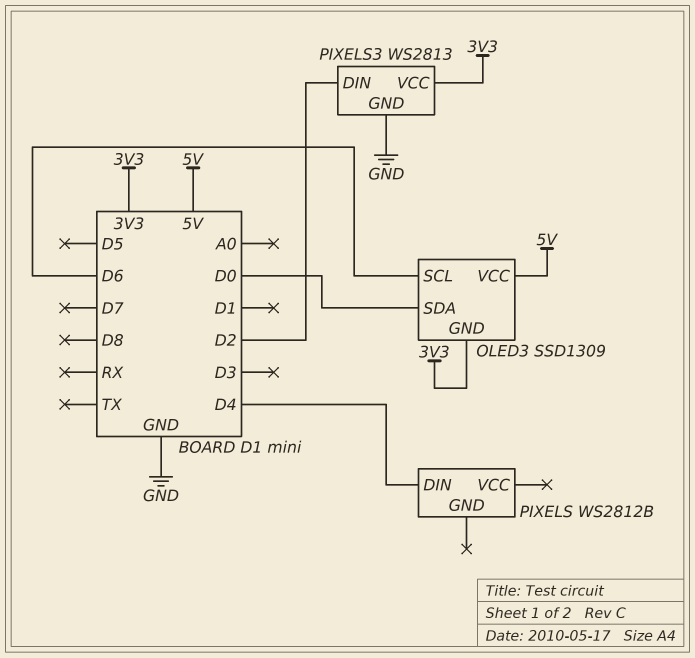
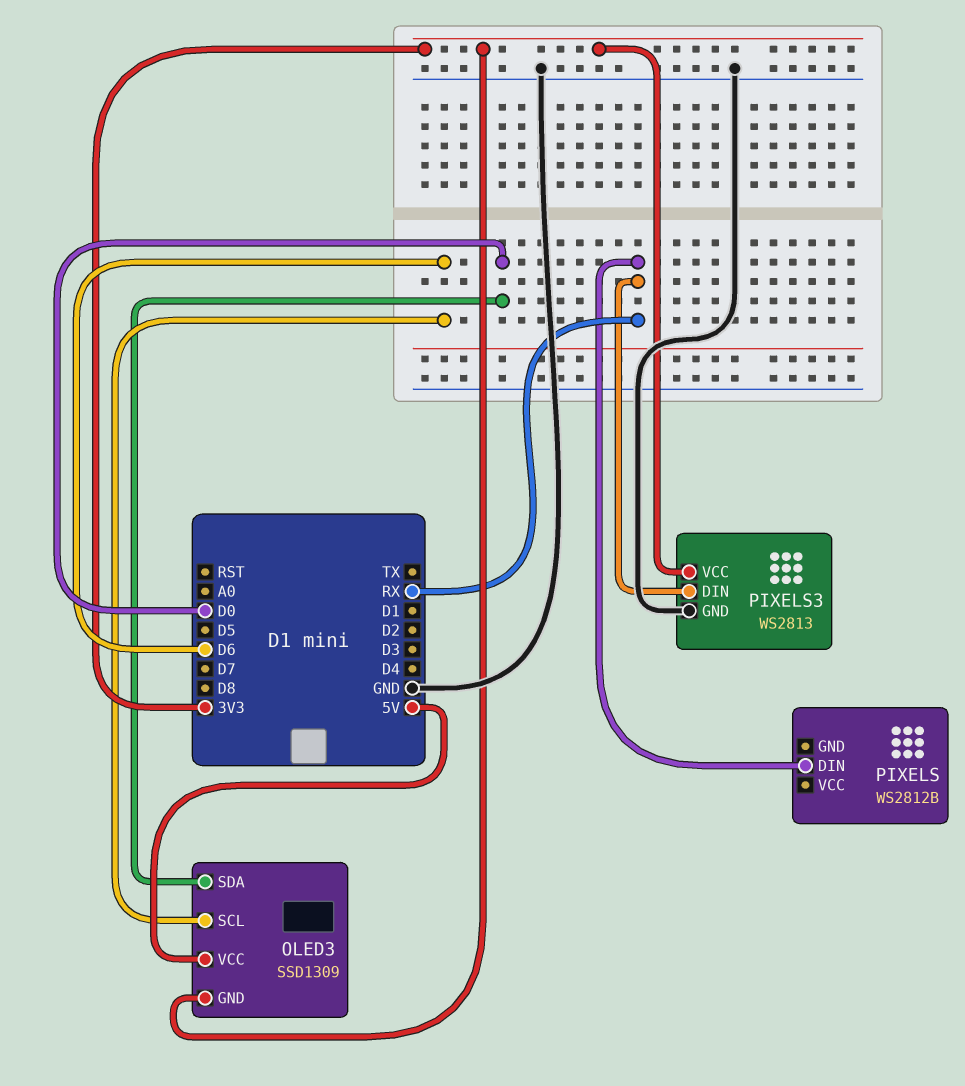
PIXELS pin DIN: D4 -> RX
PIXELS3 pin DIN: D2 -> RX

